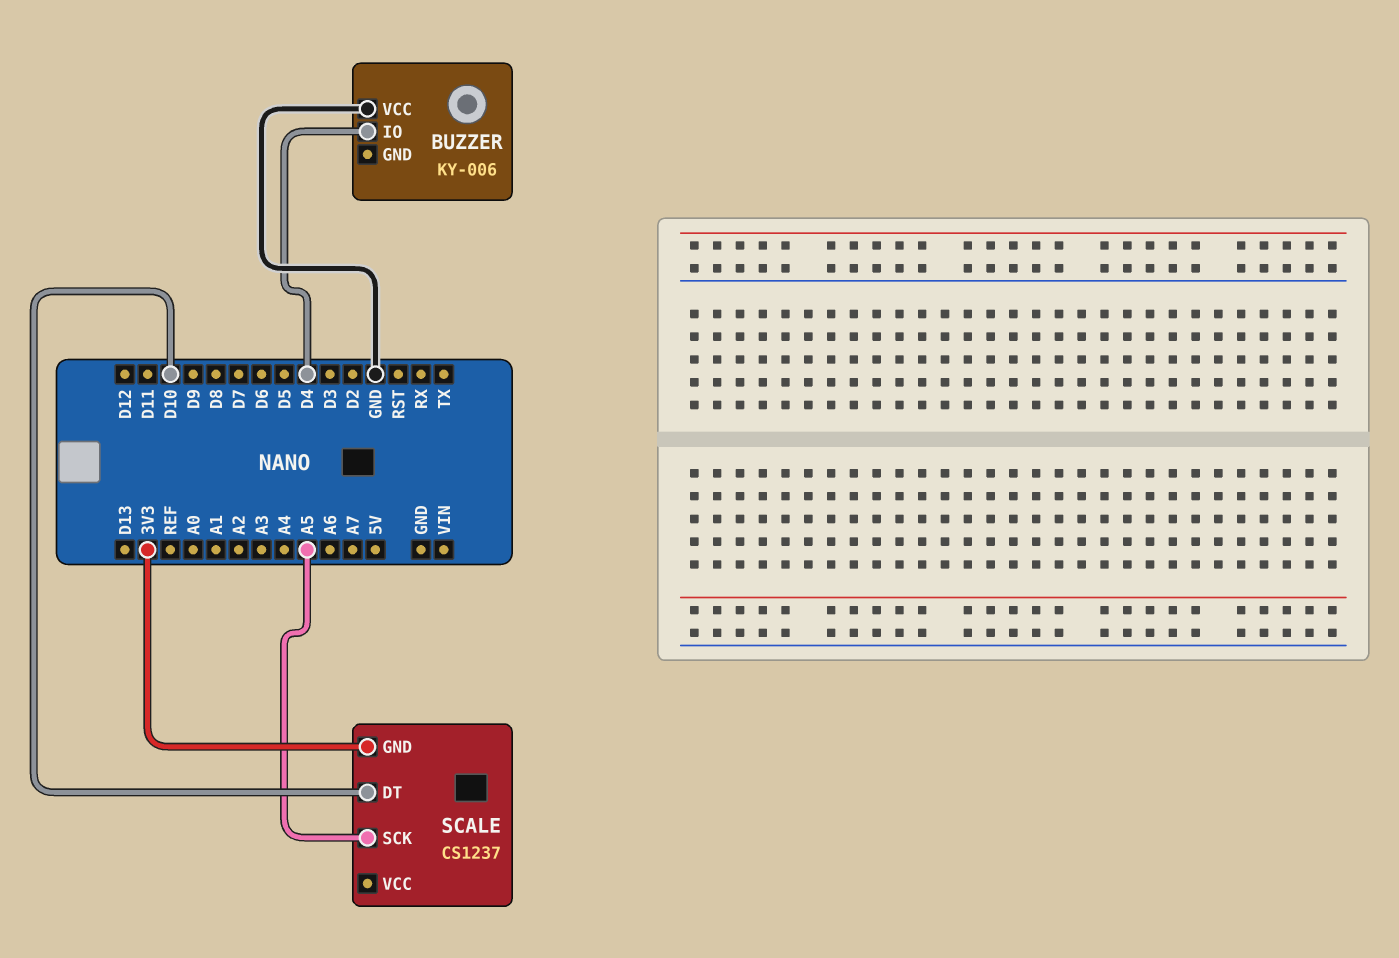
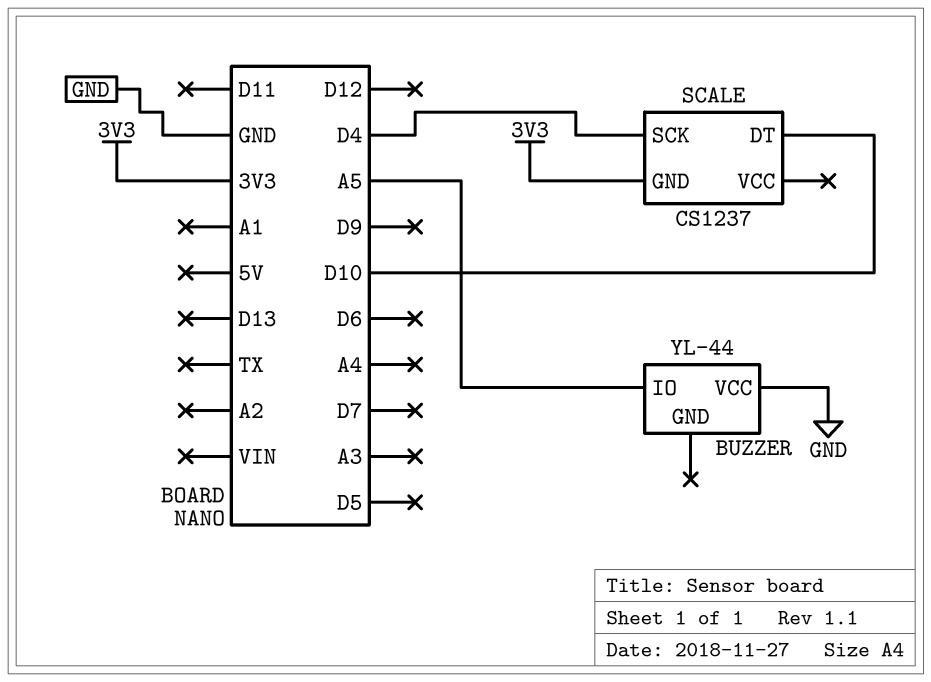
BUZZER: KY-006 -> YL-44
BUZZER pin IO: D4 -> A5
SCALE pin SCK: A5 -> D4

